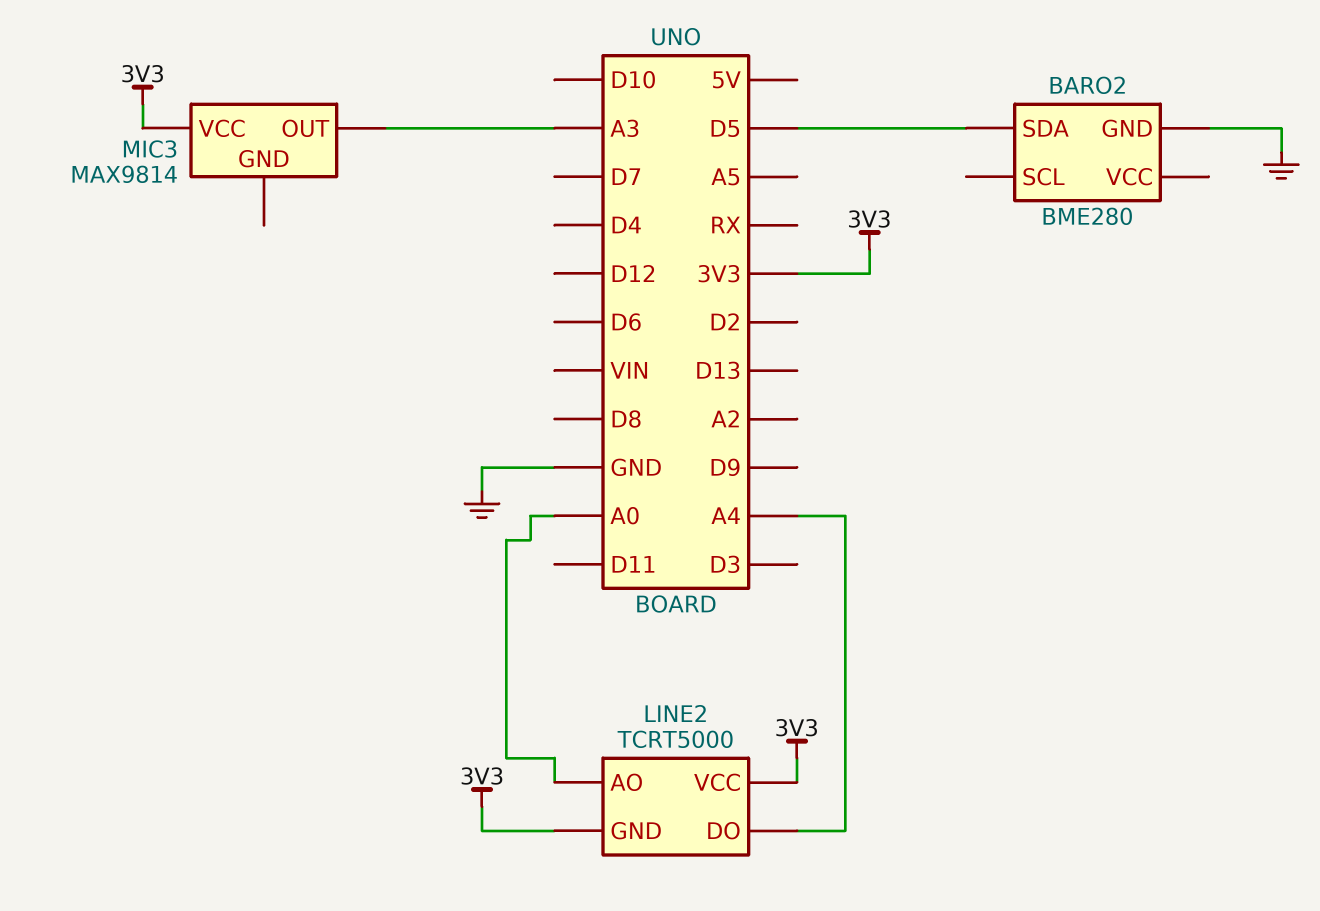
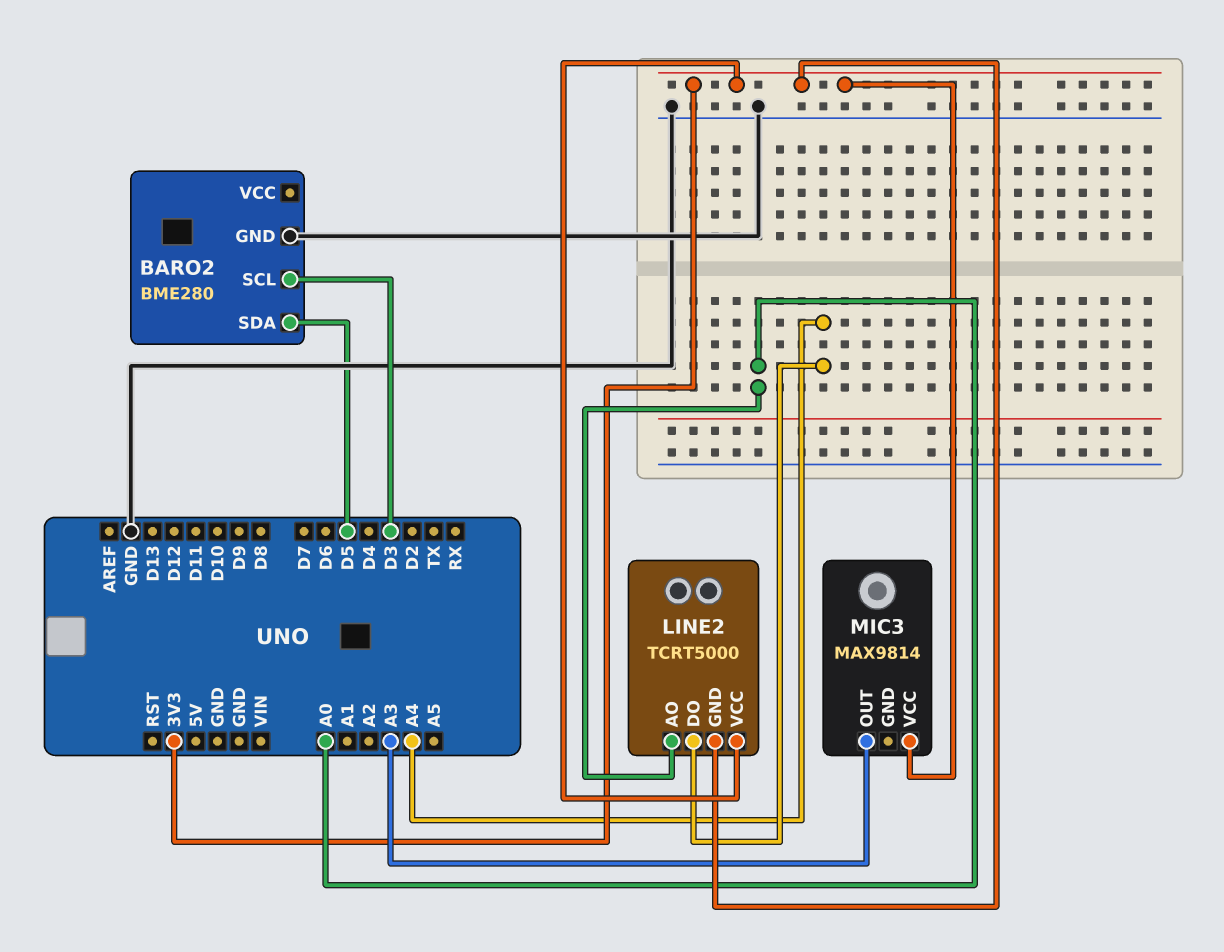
BARO2 pin SCL: none -> D3

